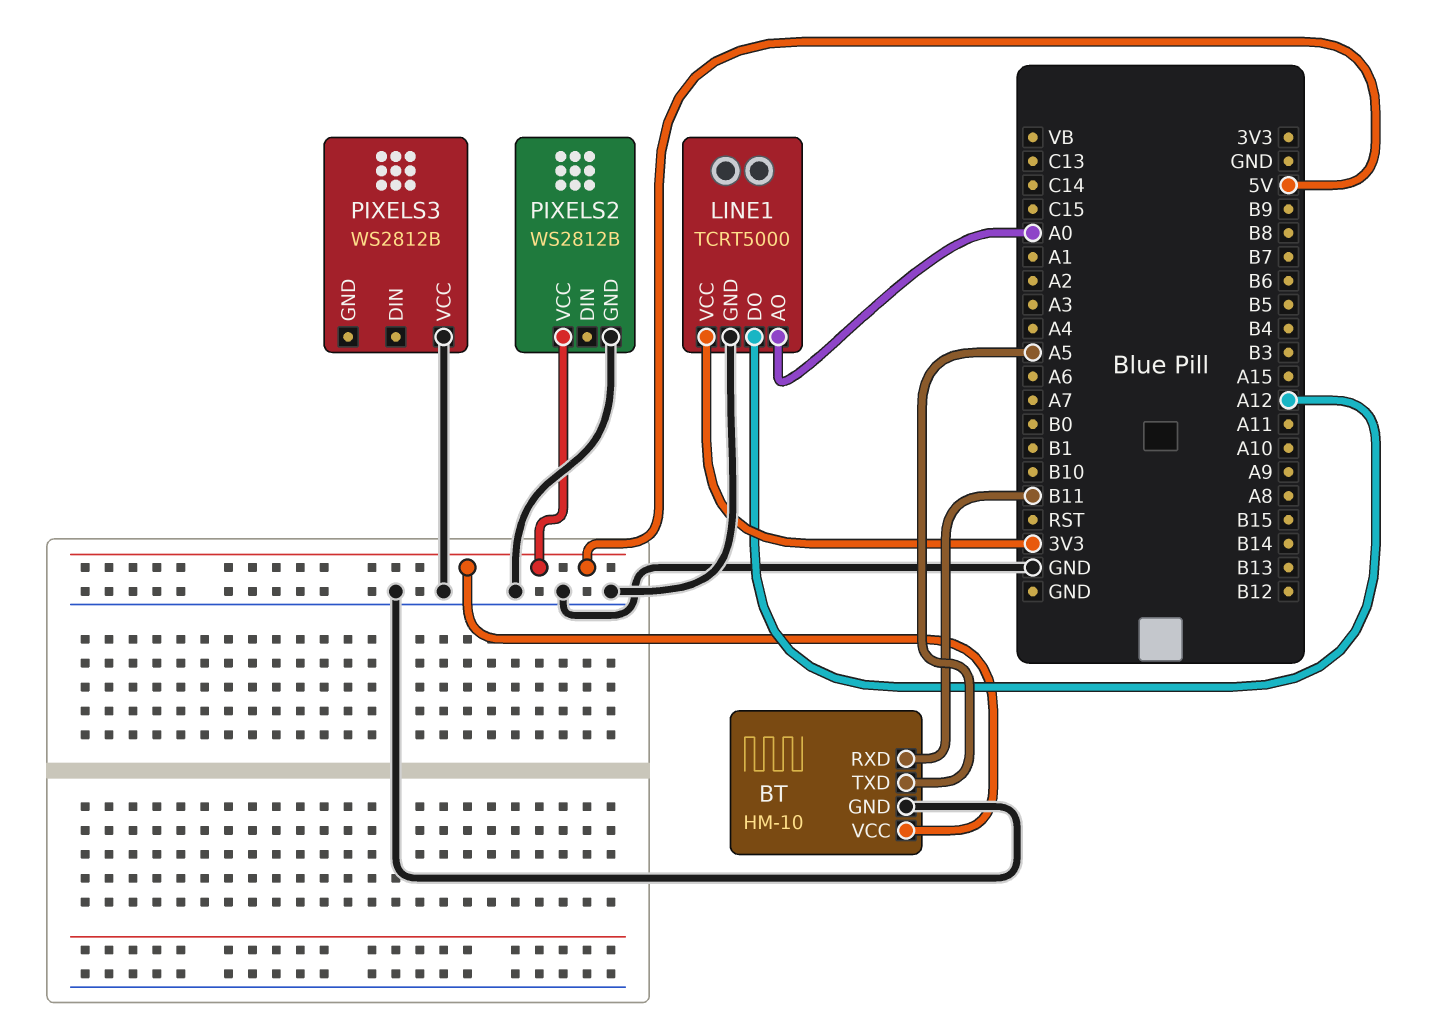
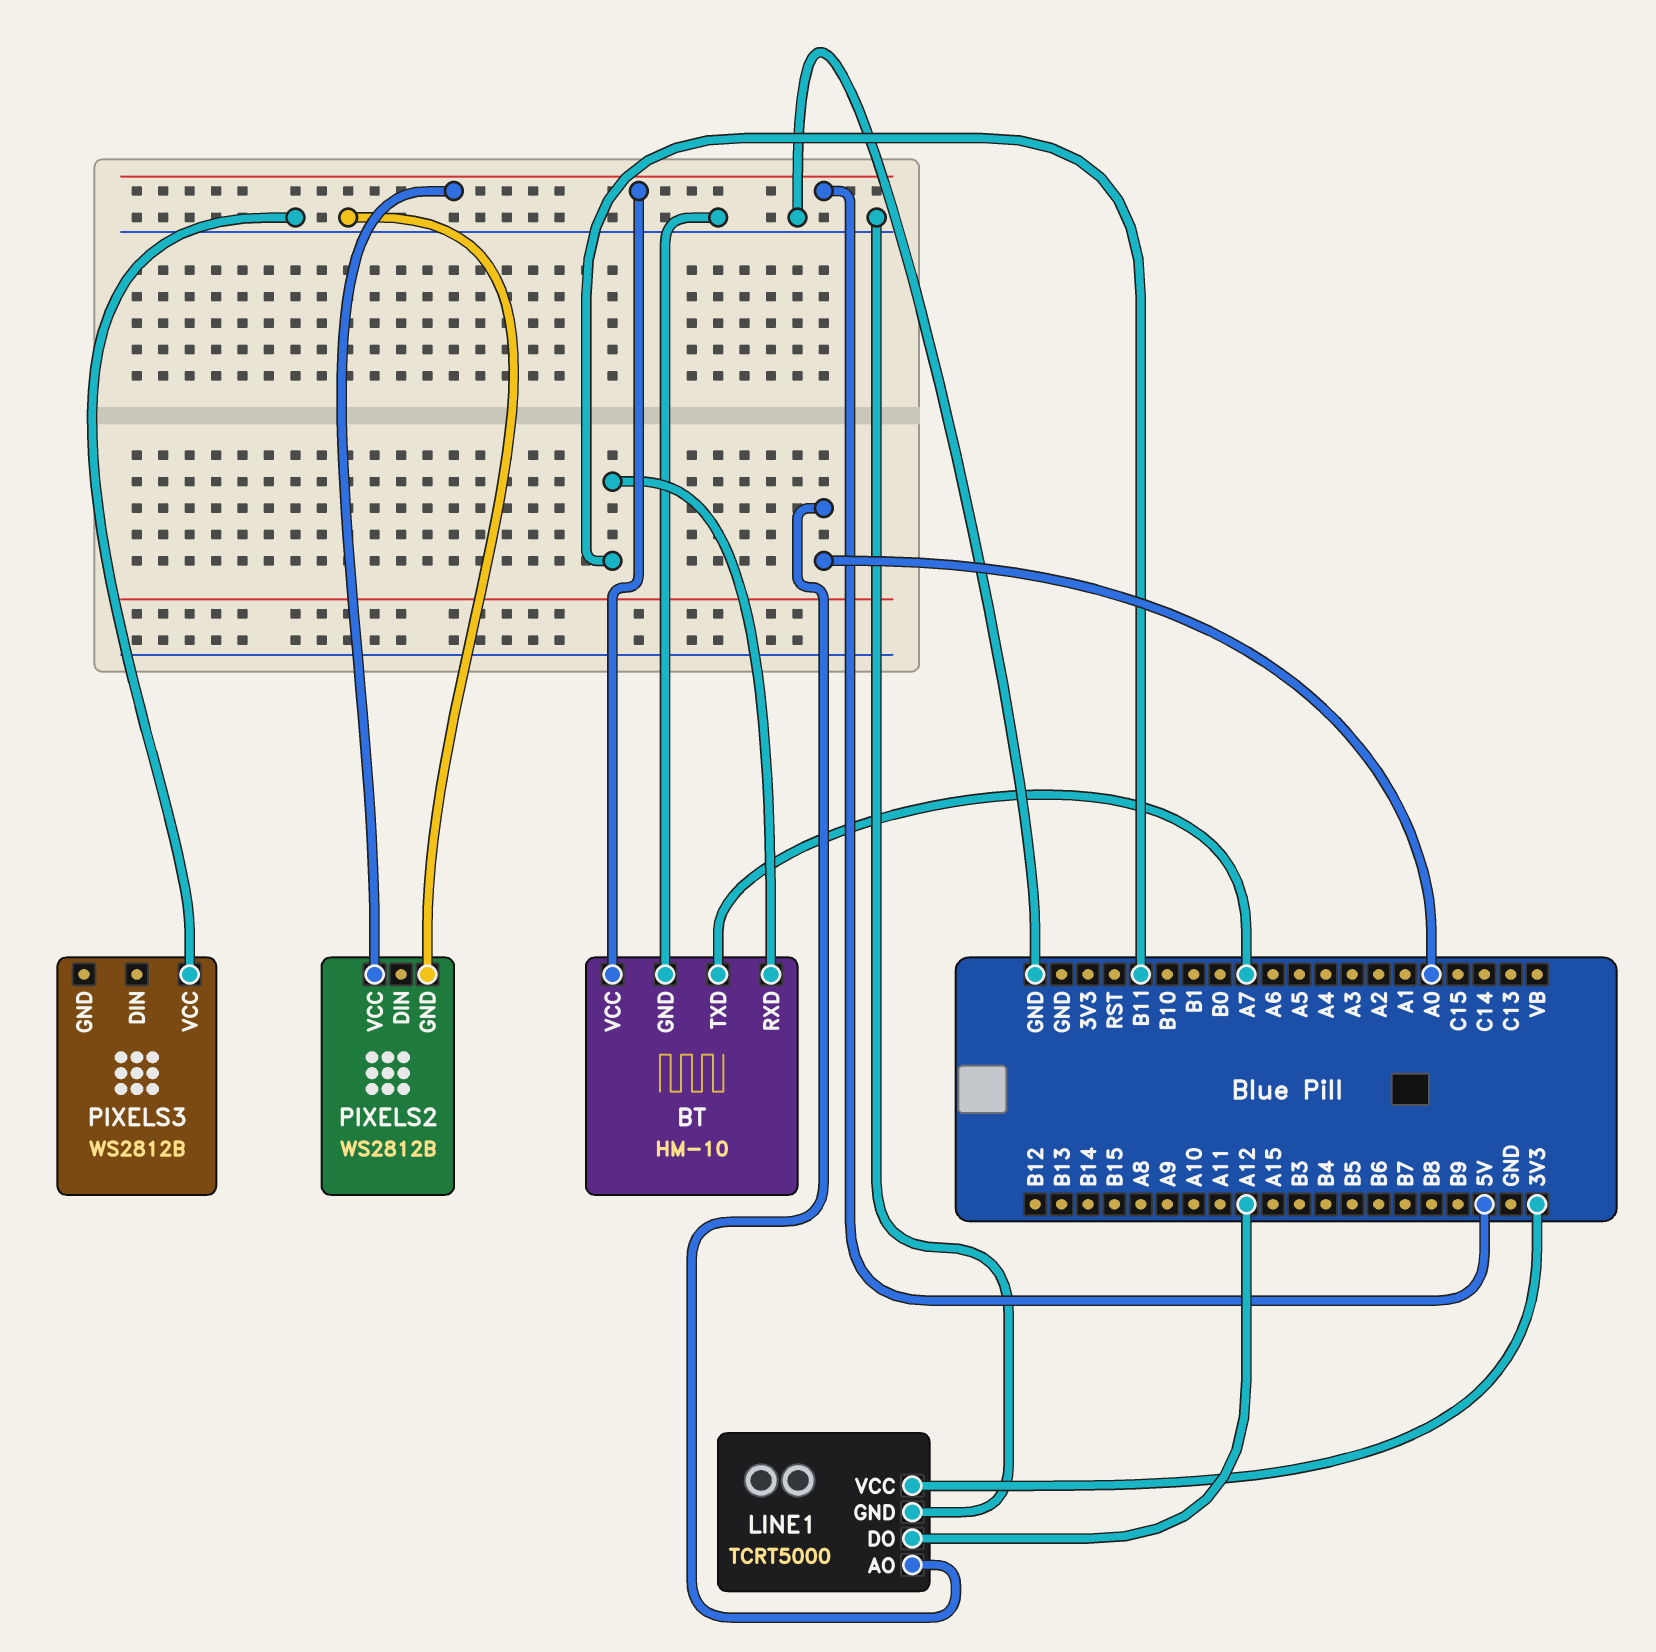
BT pin TXD: A5 -> A7

